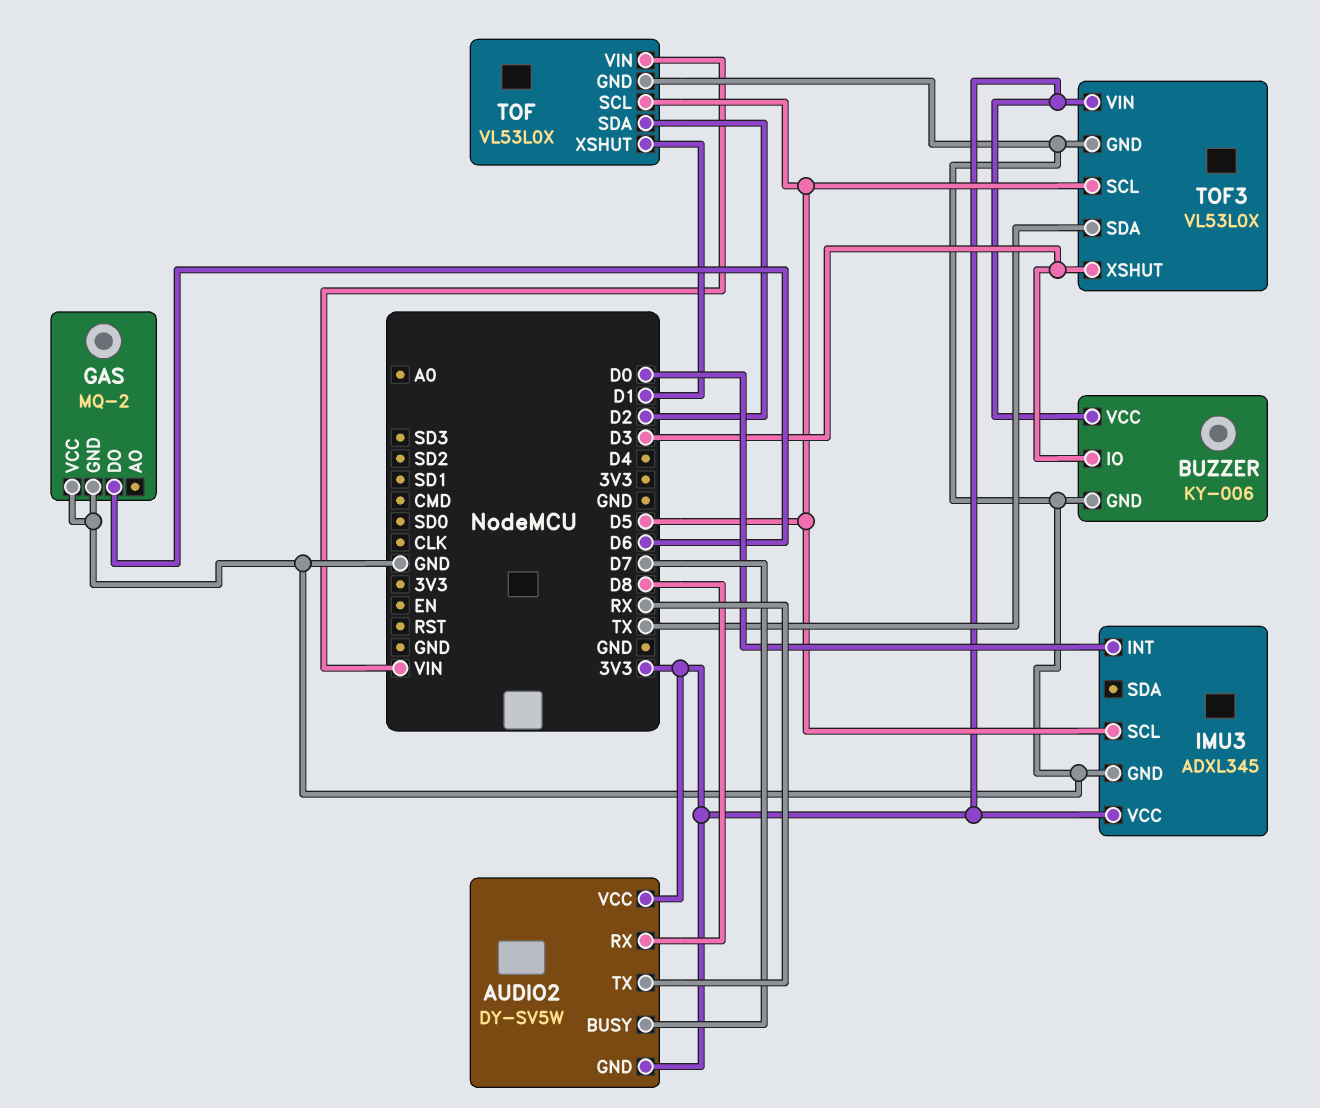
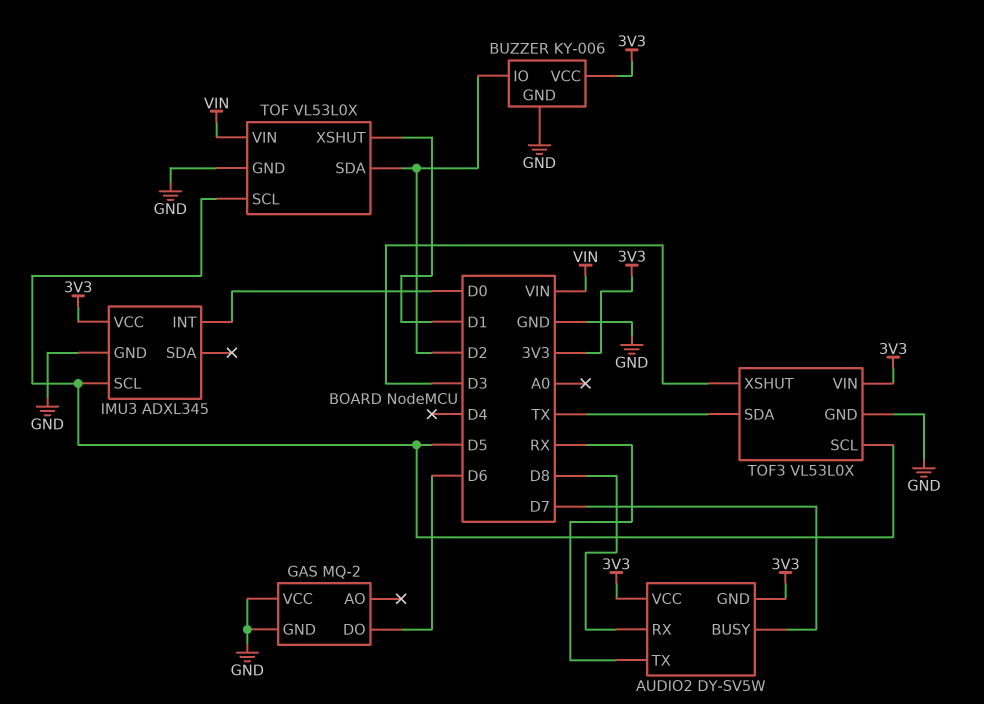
BUZZER pin IO: D3 -> D2

